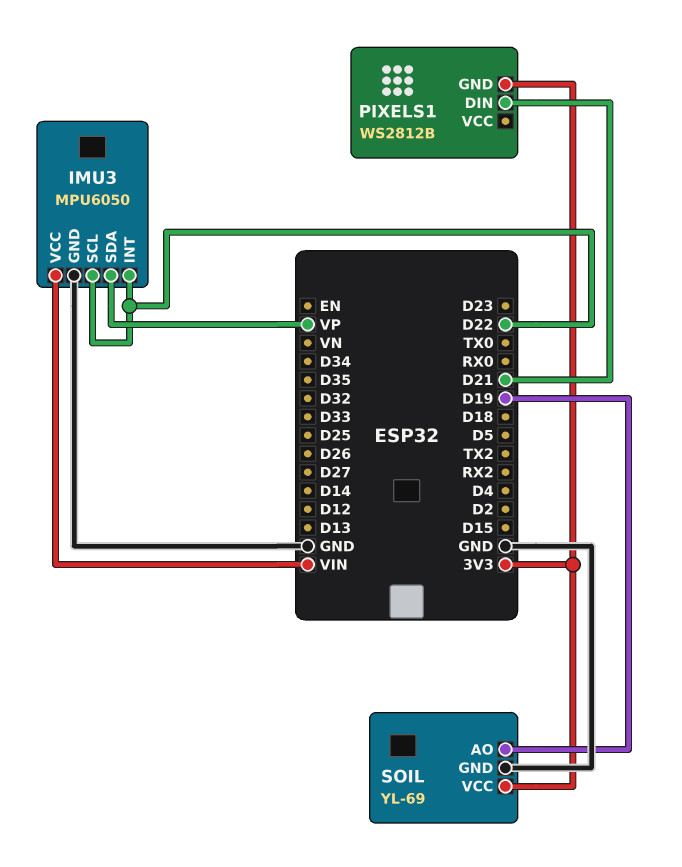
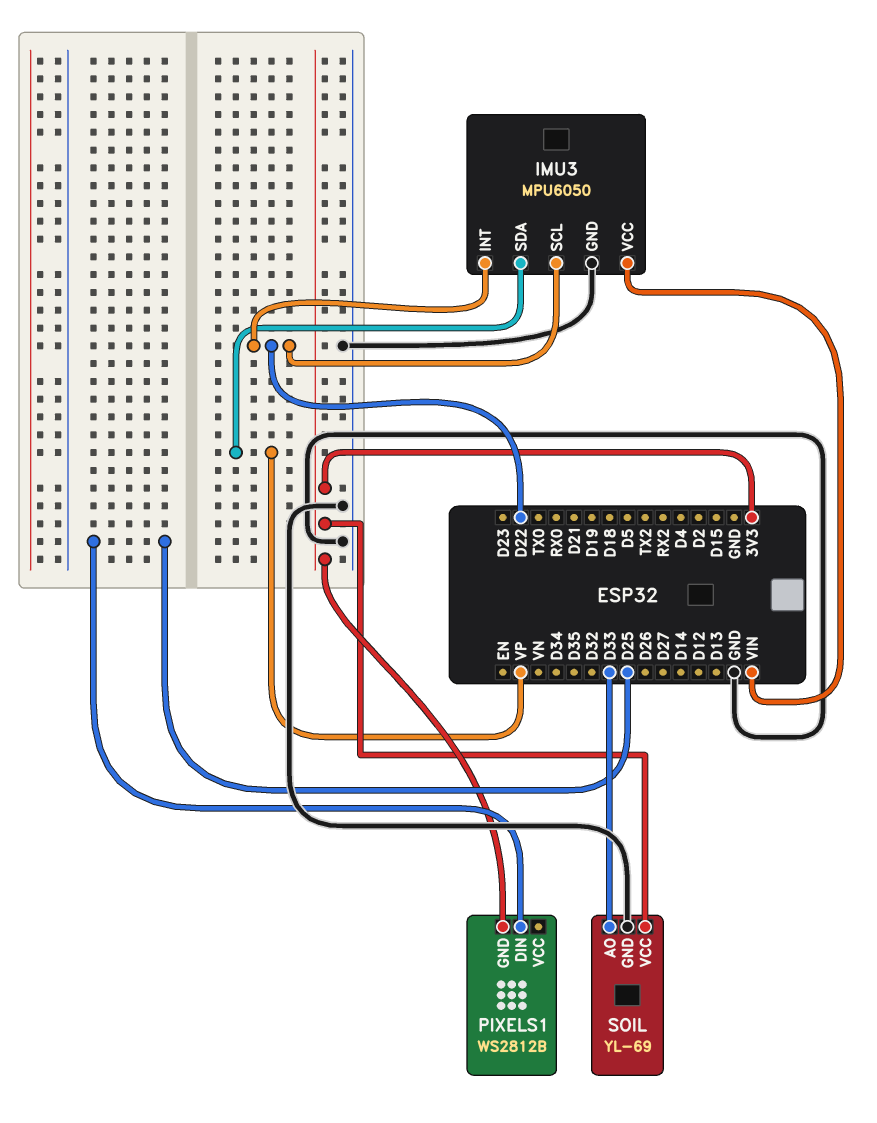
PIXELS1 pin DIN: D21 -> D25
SOIL pin AO: D19 -> D33

